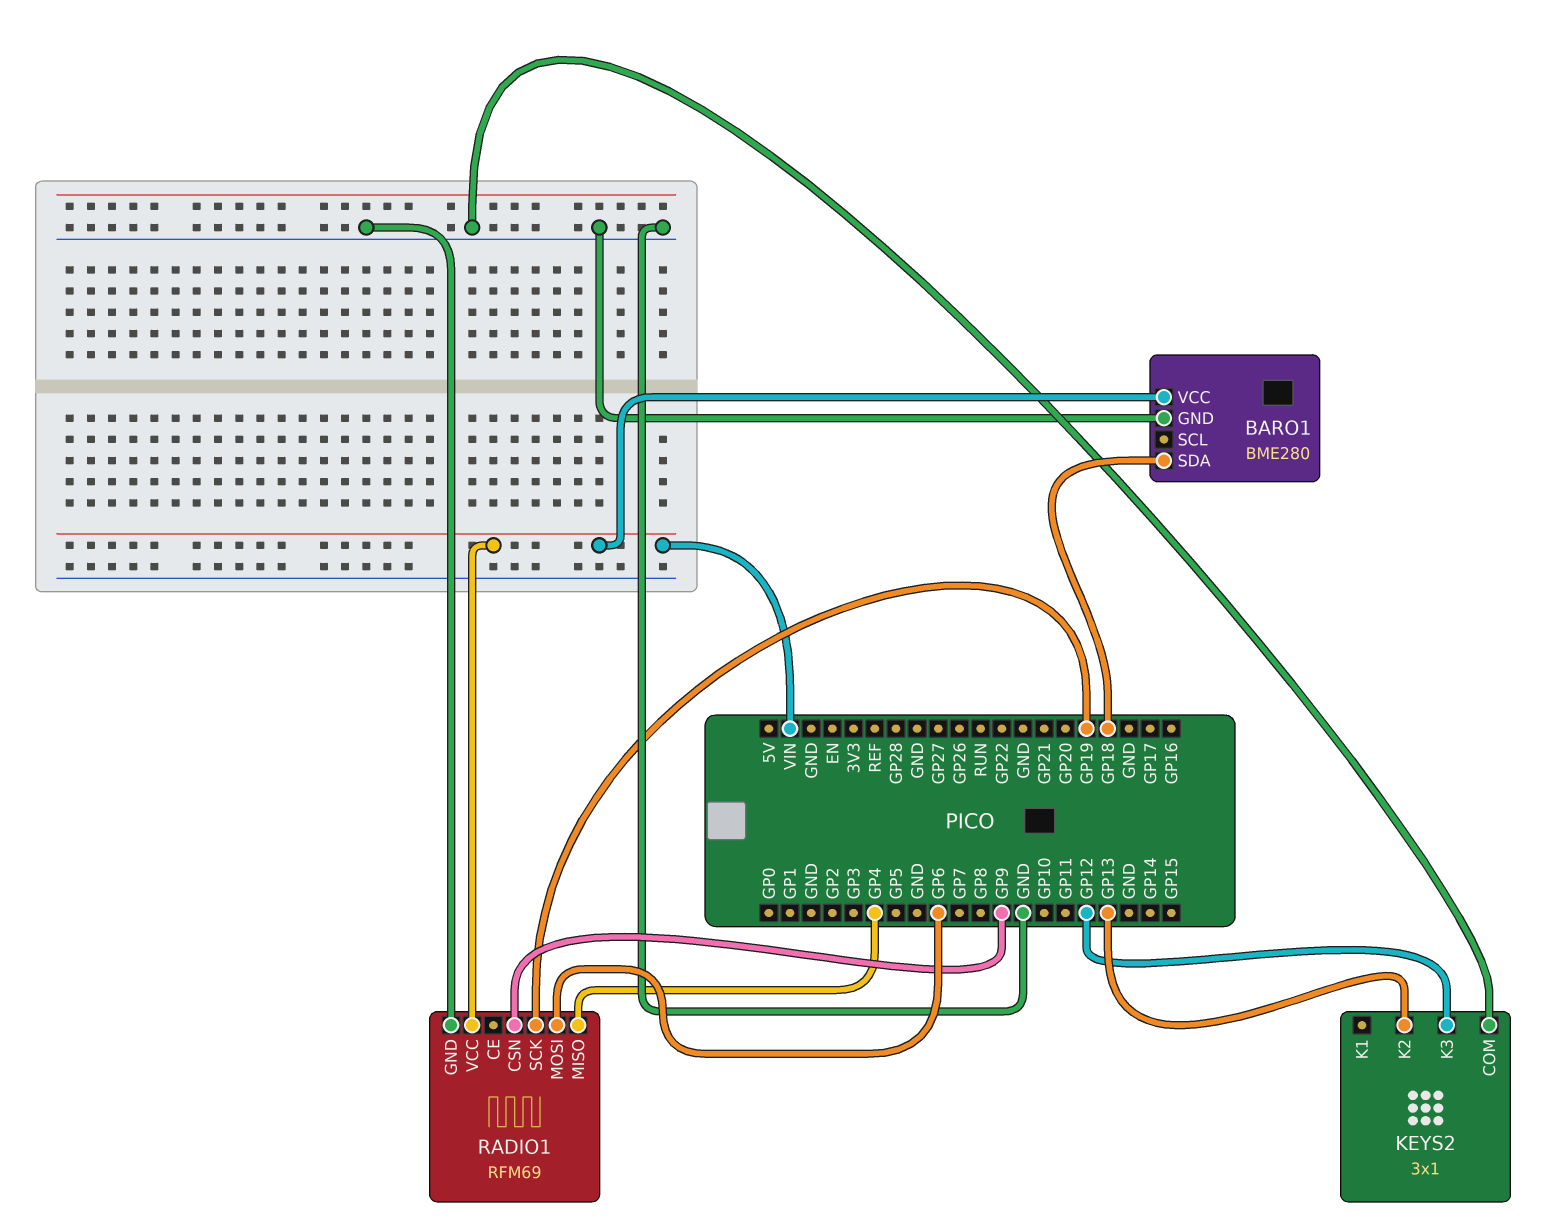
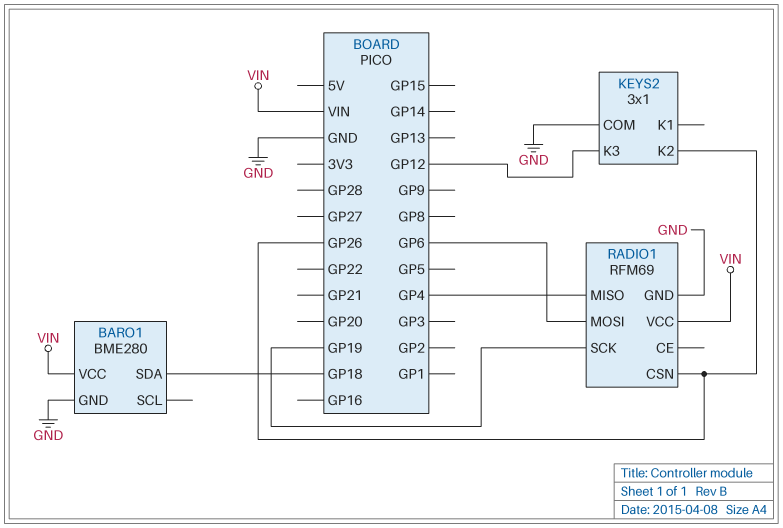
KEYS2 pin K2: GP13 -> GP26
RADIO1 pin CSN: GP9 -> GP26

